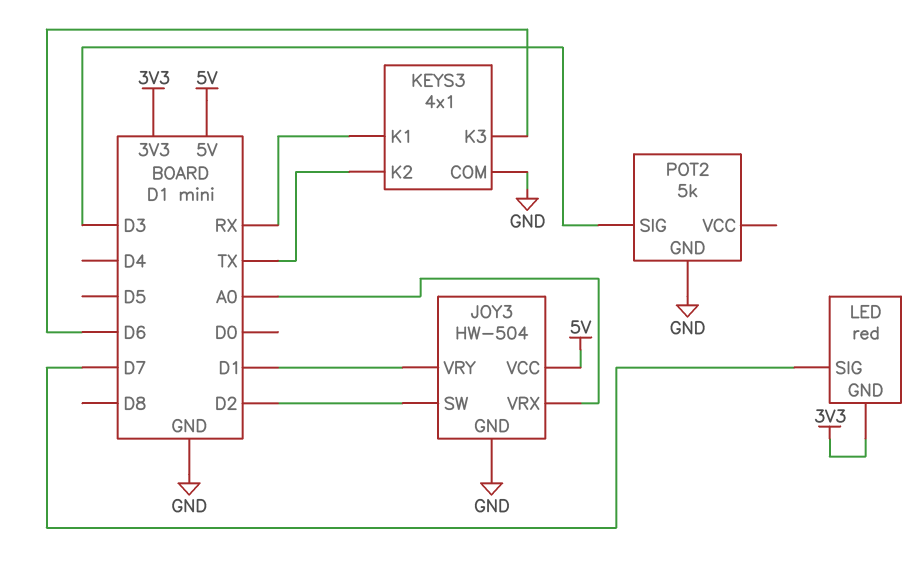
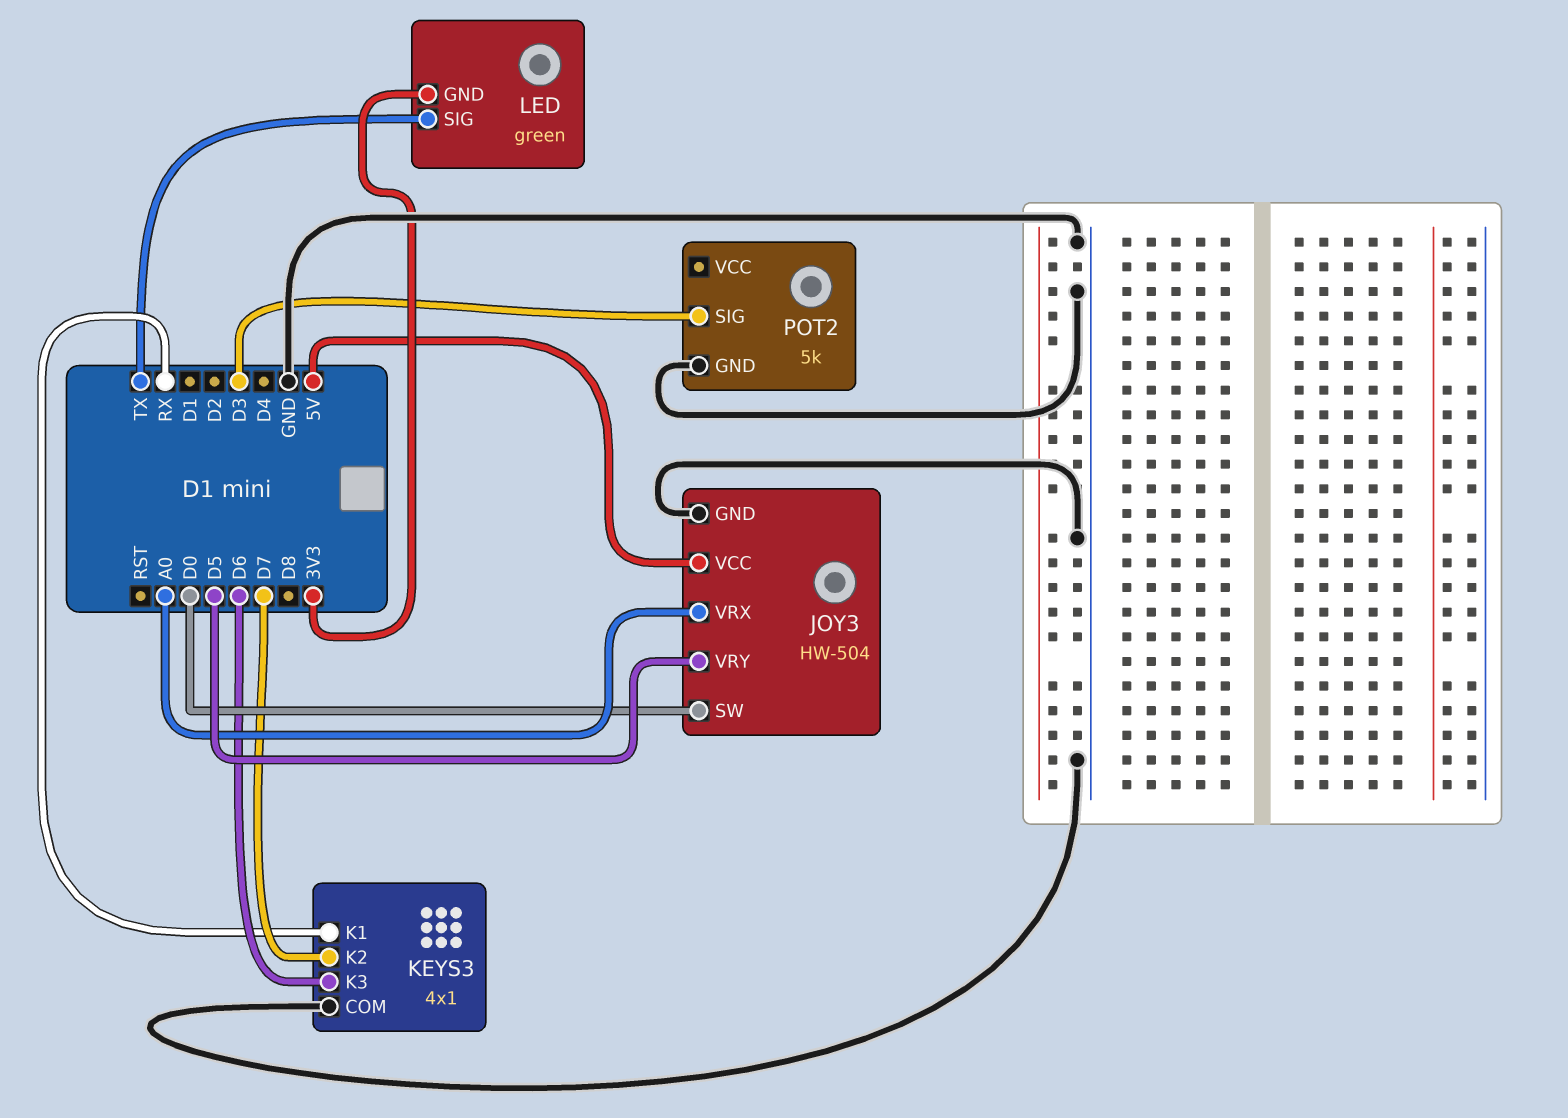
JOY3 pin SW: D2 -> D0
JOY3 pin VRY: D1 -> D5
KEYS3 pin K2: TX -> D7
LED: red -> green
LED pin SIG: D7 -> TX

